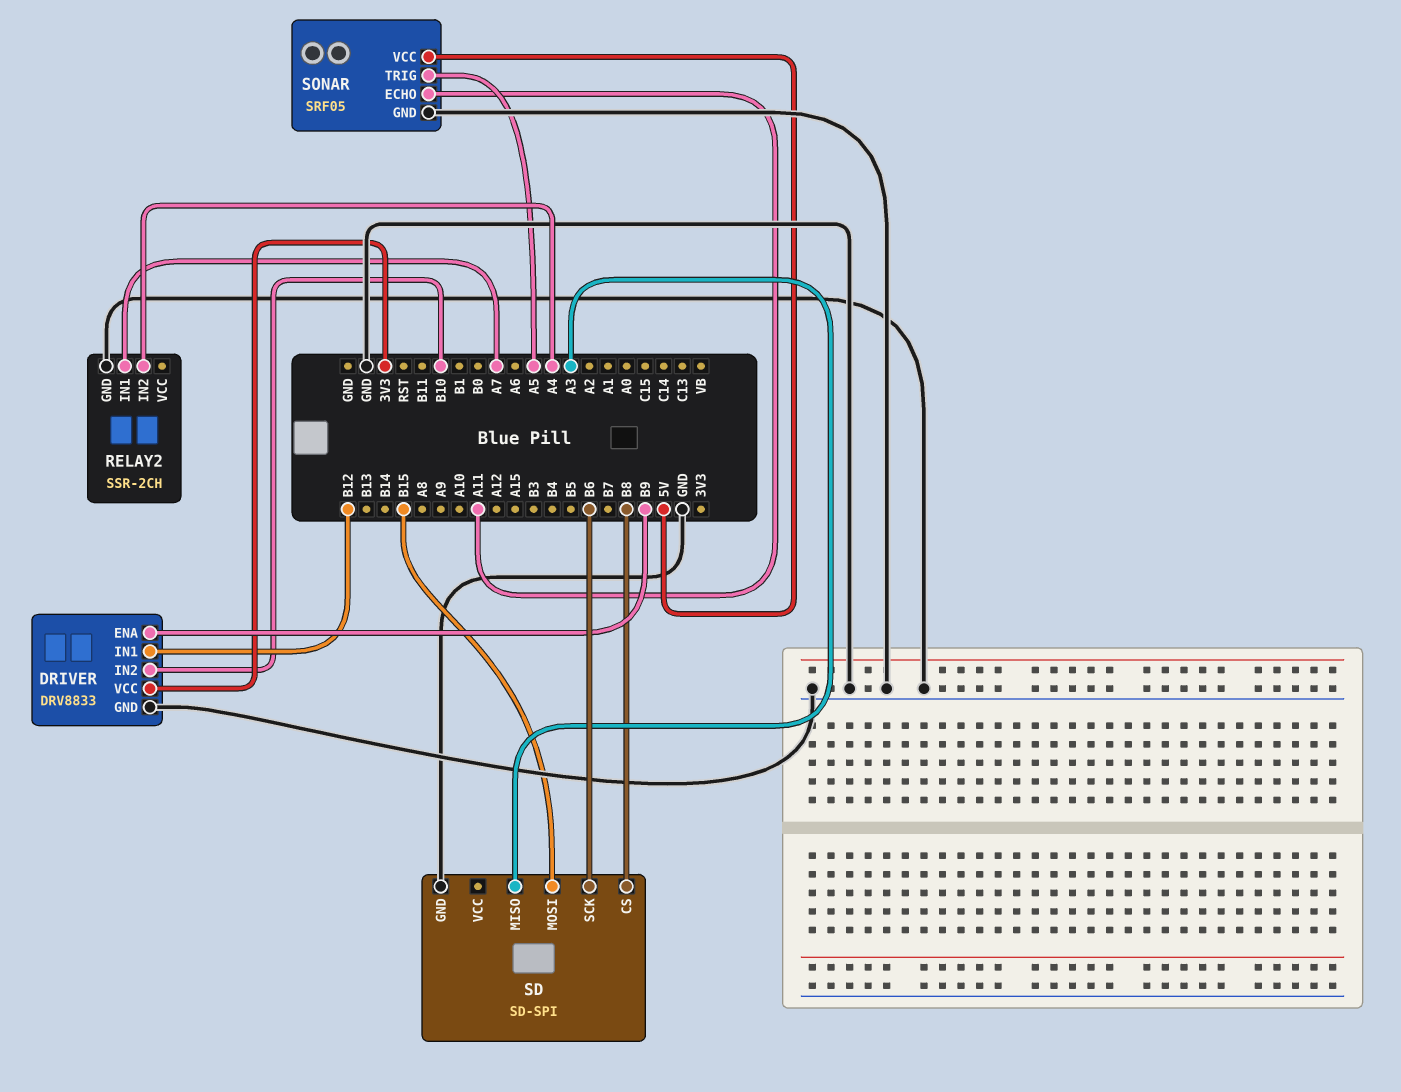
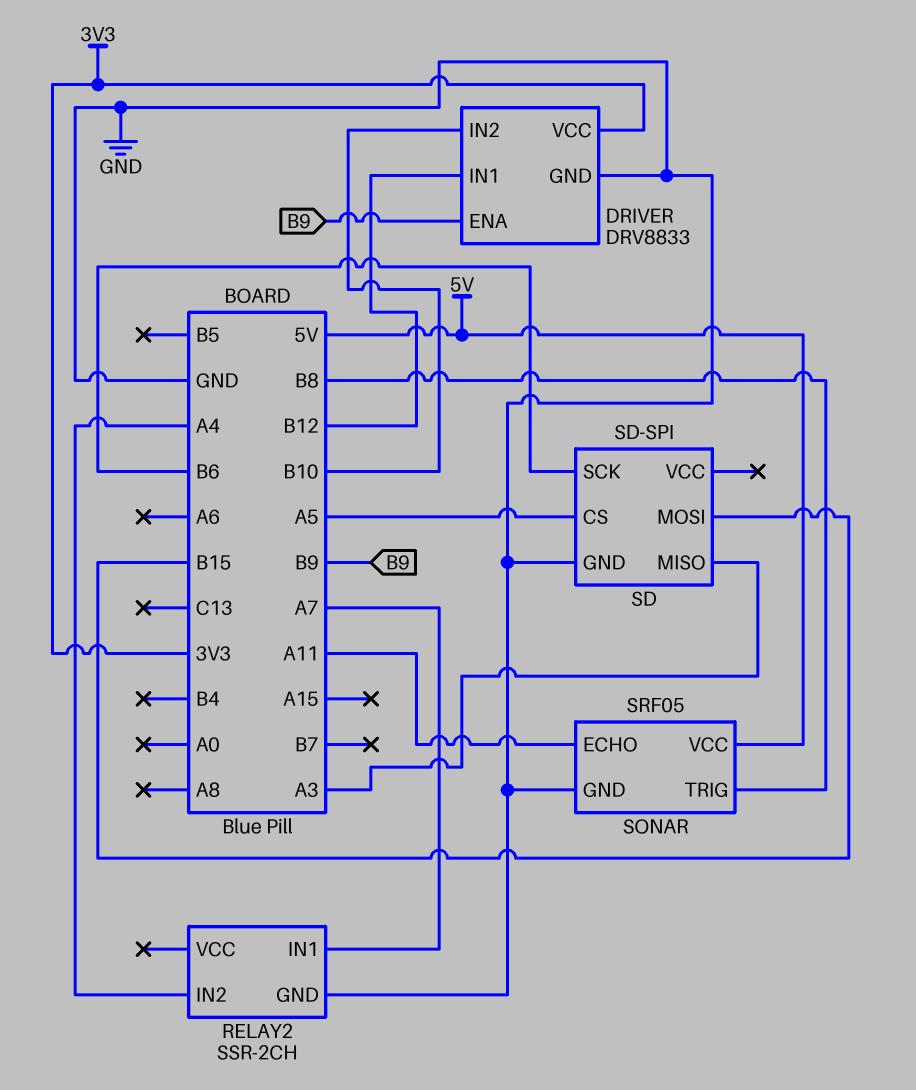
SD pin CS: B8 -> A5
SONAR pin TRIG: A5 -> B8

